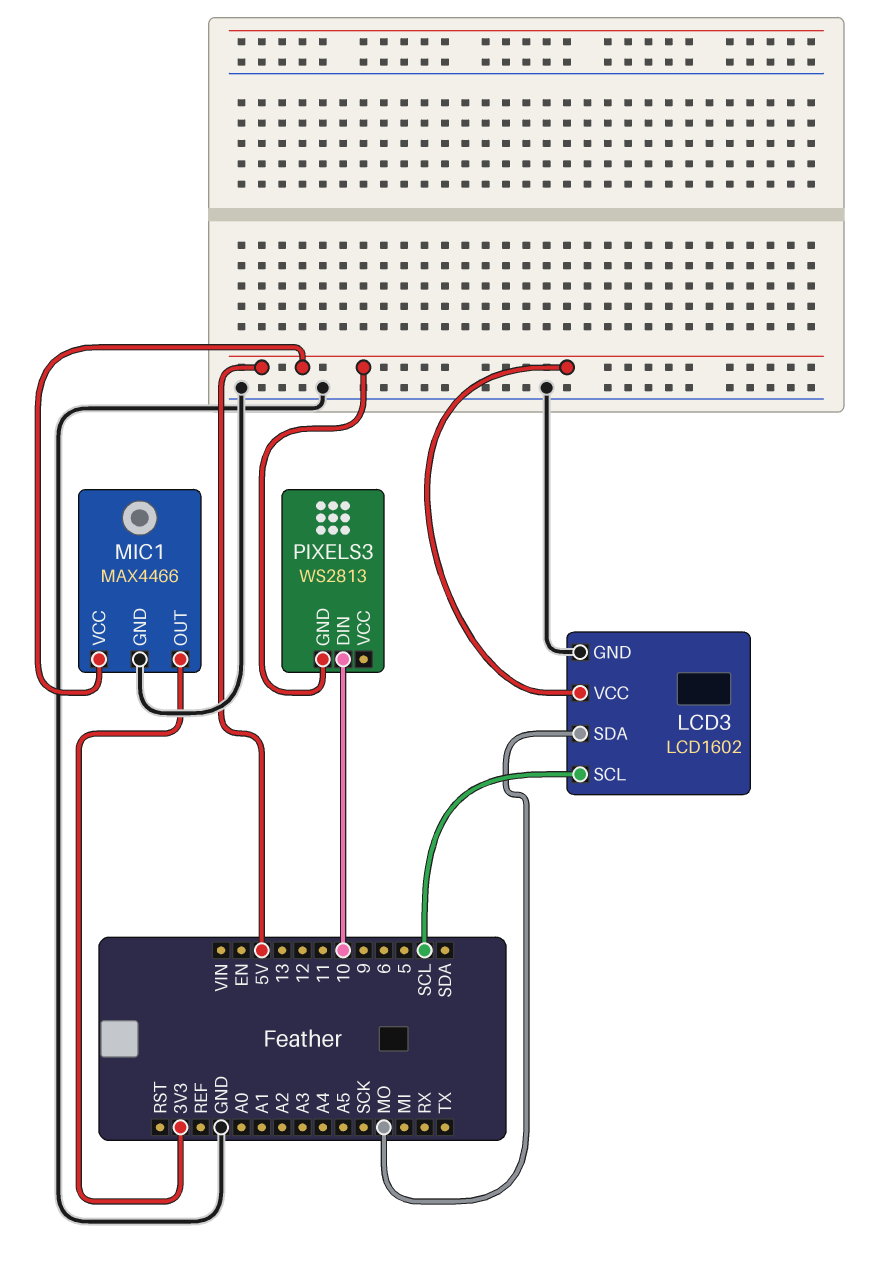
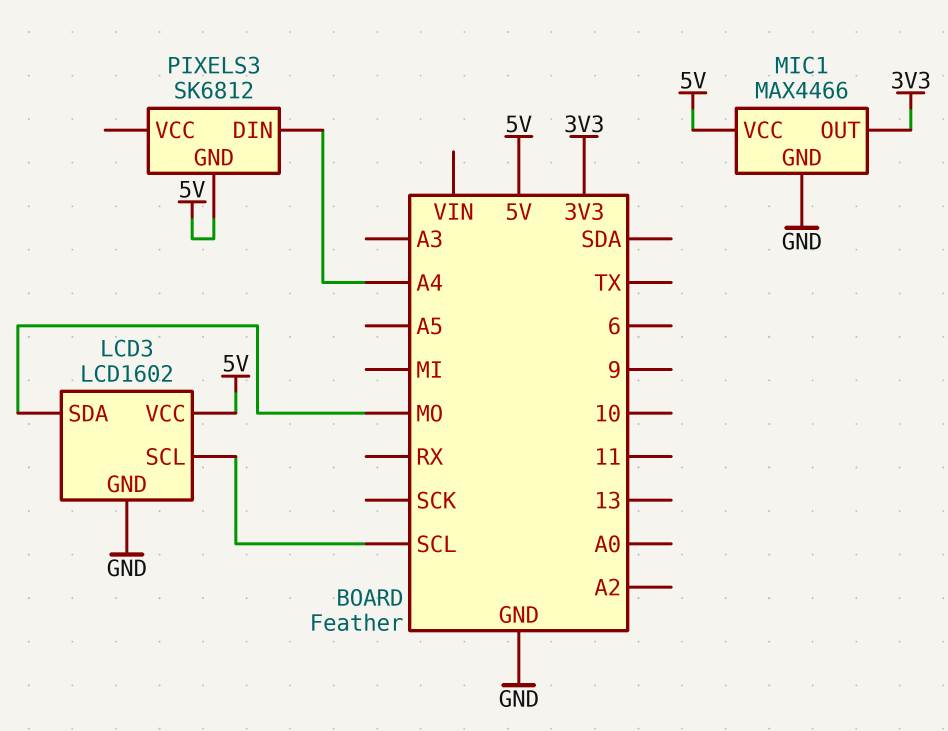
PIXELS3: WS2813 -> SK6812
PIXELS3 pin DIN: 10 -> A4

